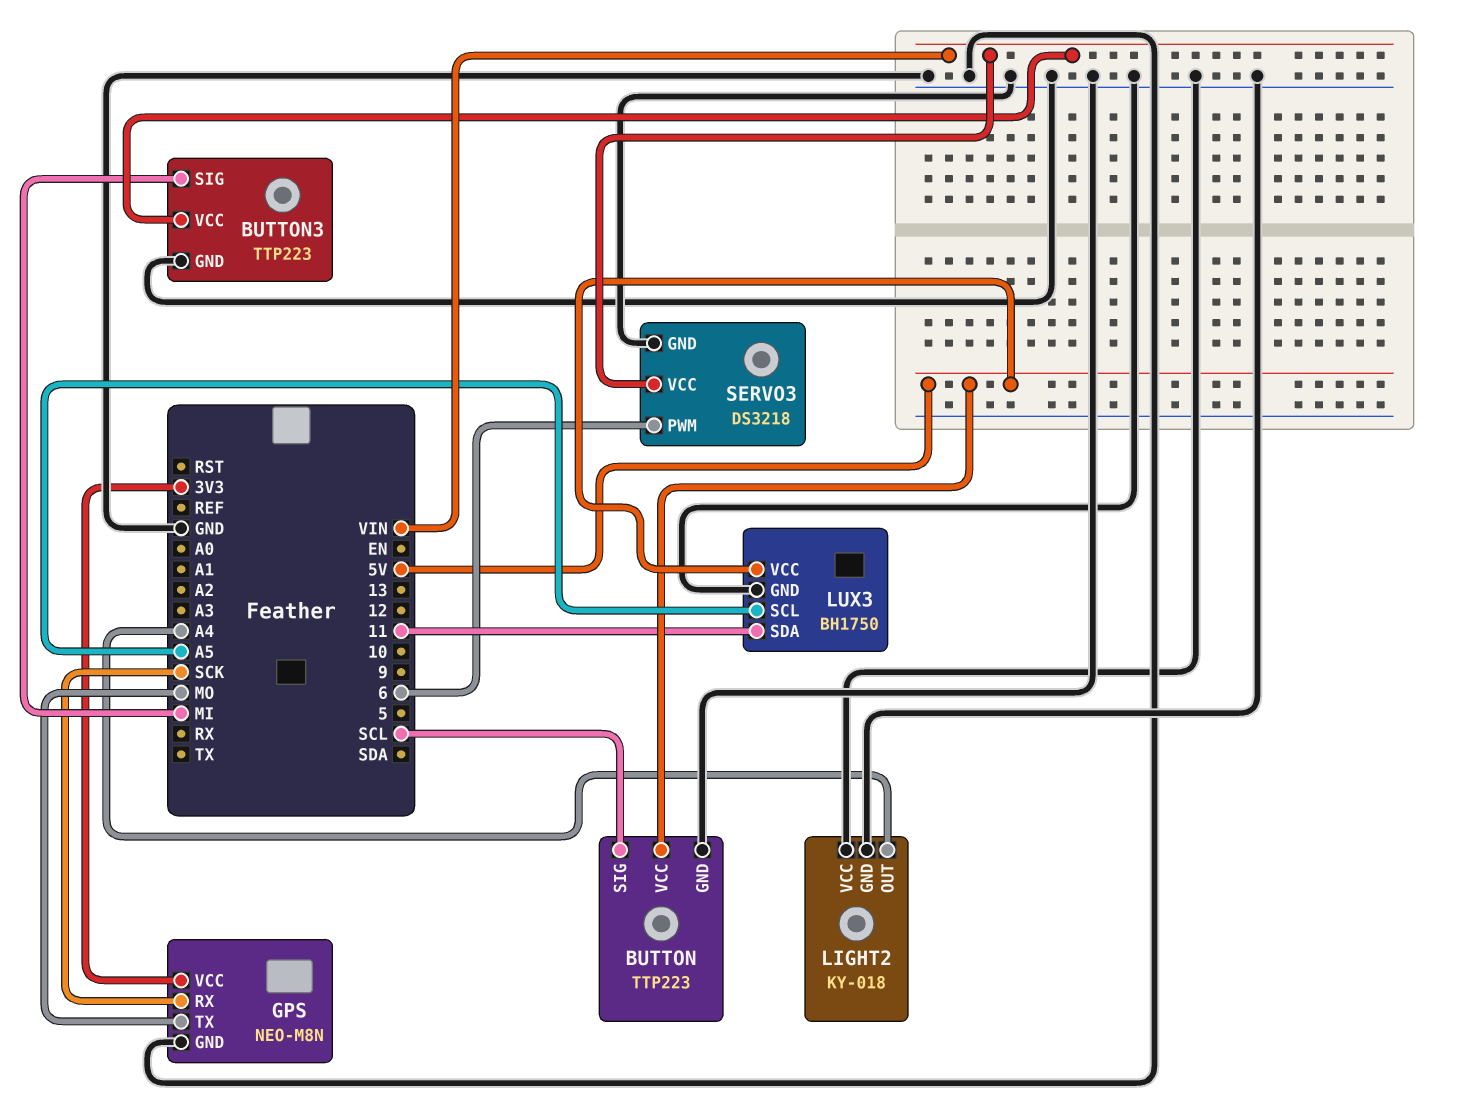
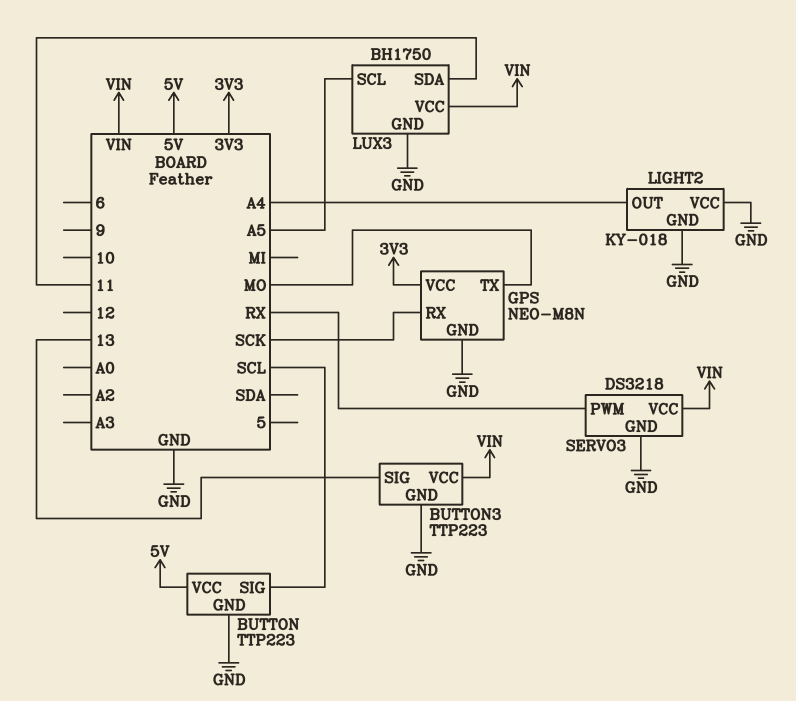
BUTTON3 pin SIG: MI -> 13
LUX3 pin VCC: 5V -> VIN
SERVO3 pin PWM: 6 -> RX

